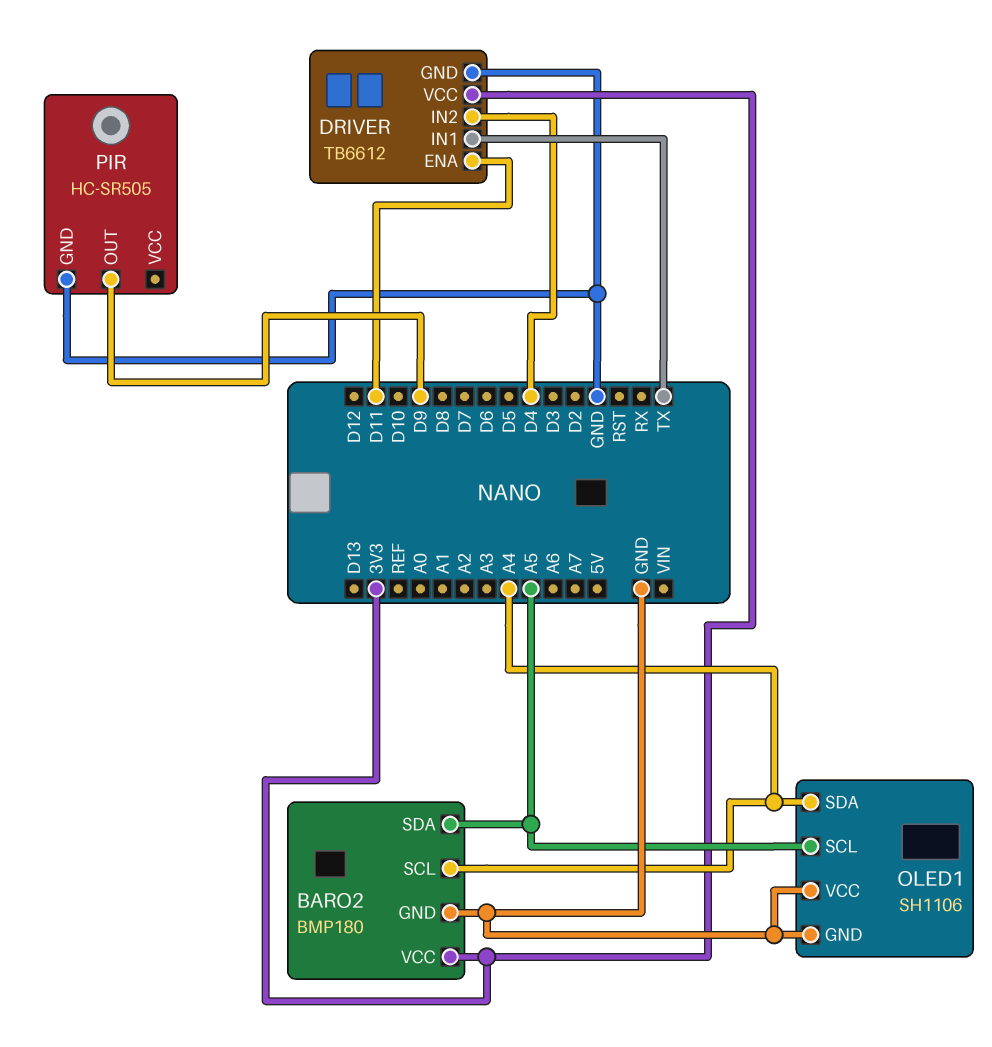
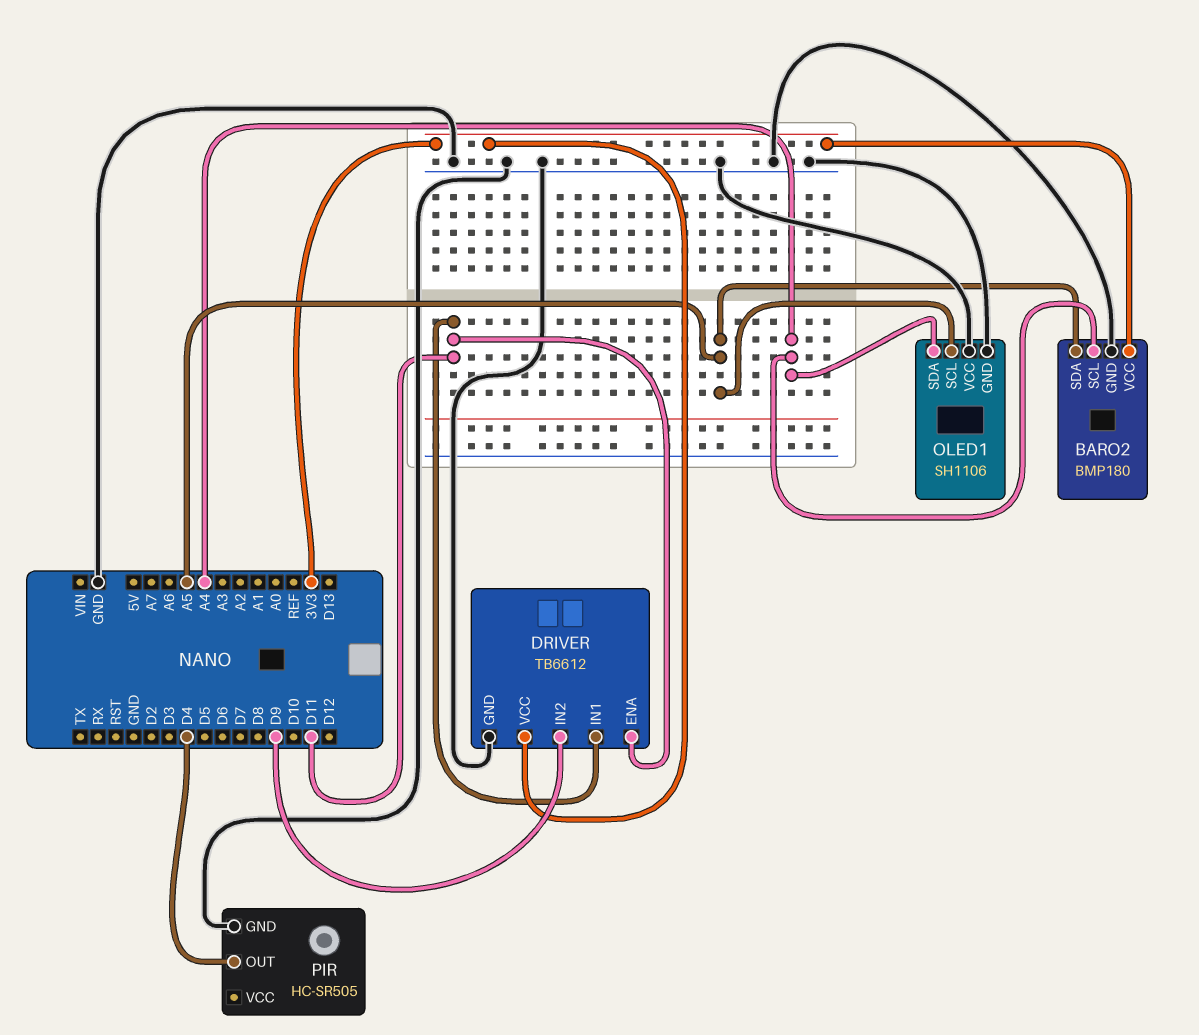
DRIVER pin IN1: TX -> D11
DRIVER pin IN2: D4 -> D9
PIR pin OUT: D9 -> D4

